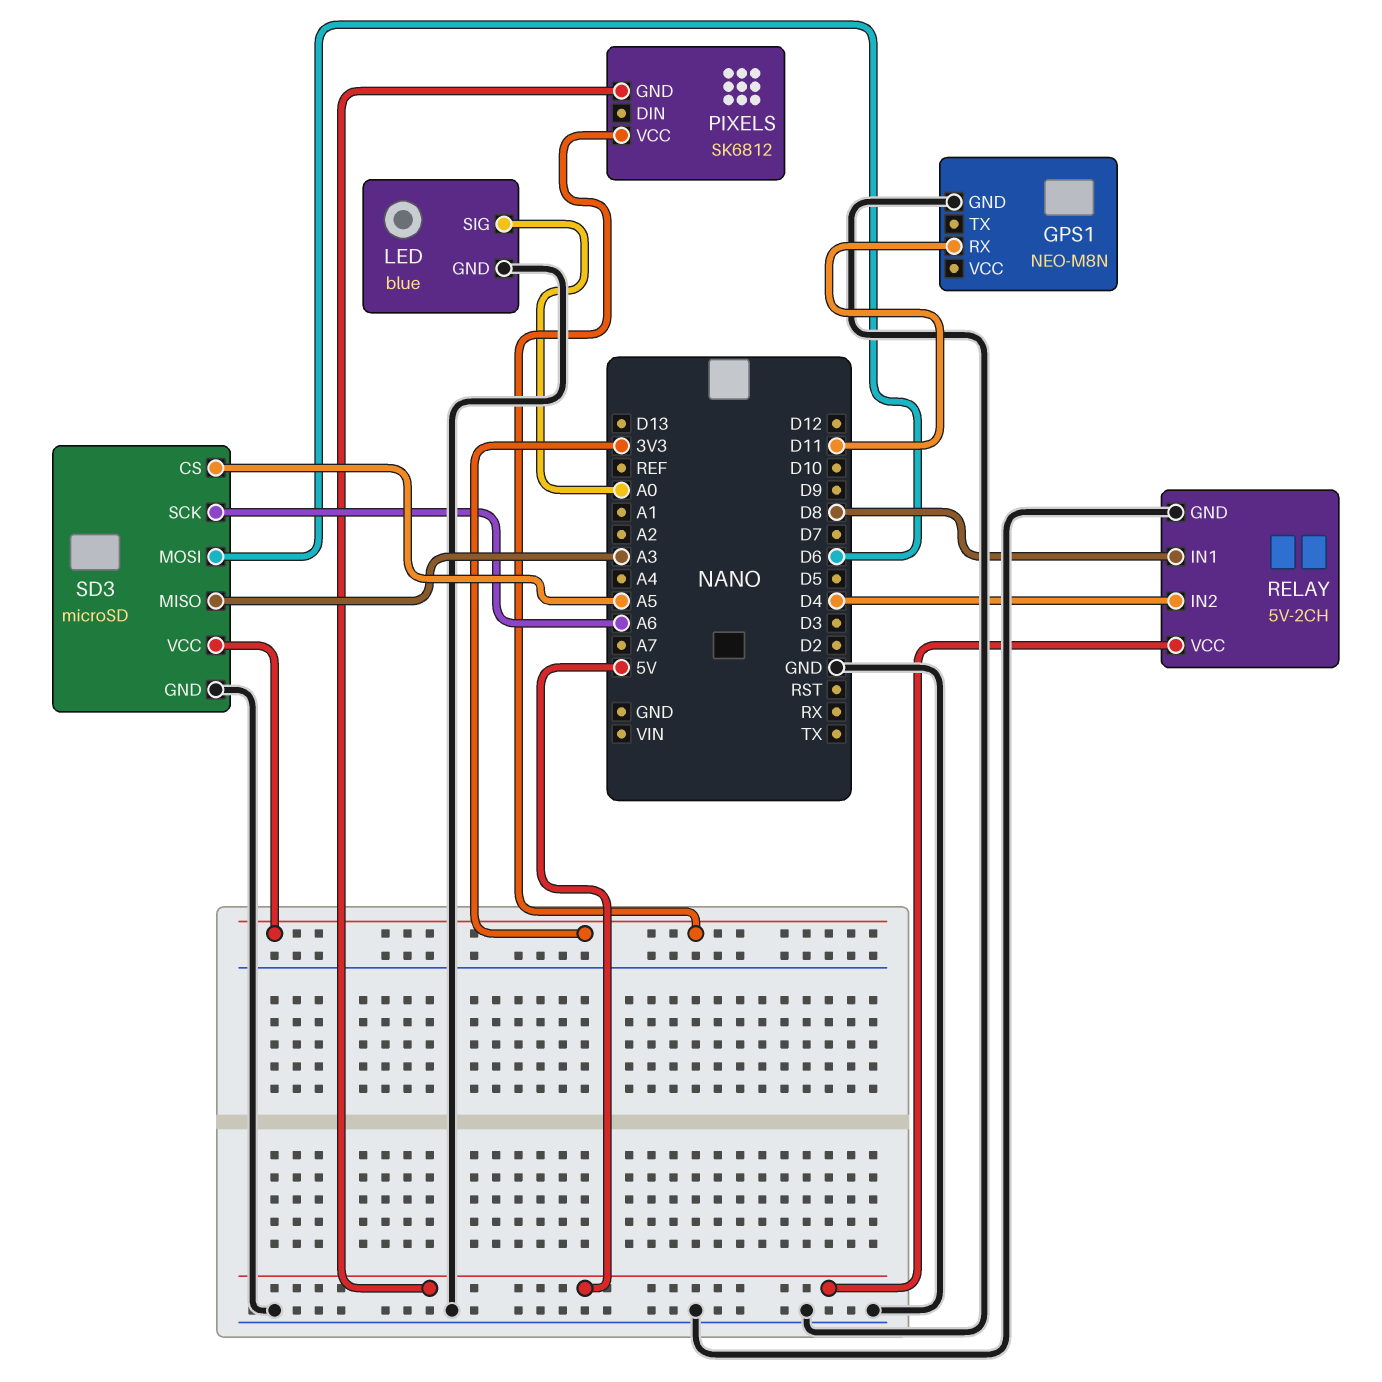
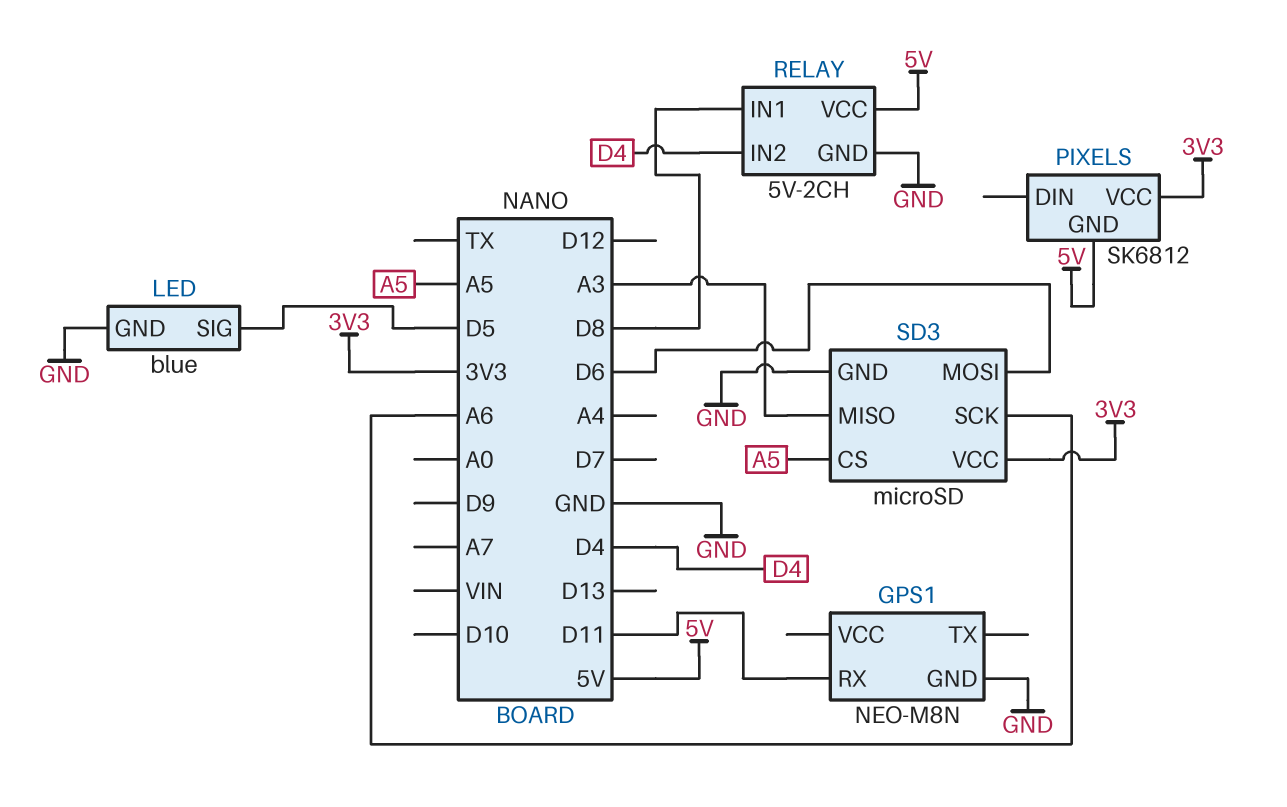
LED pin SIG: A0 -> D5

